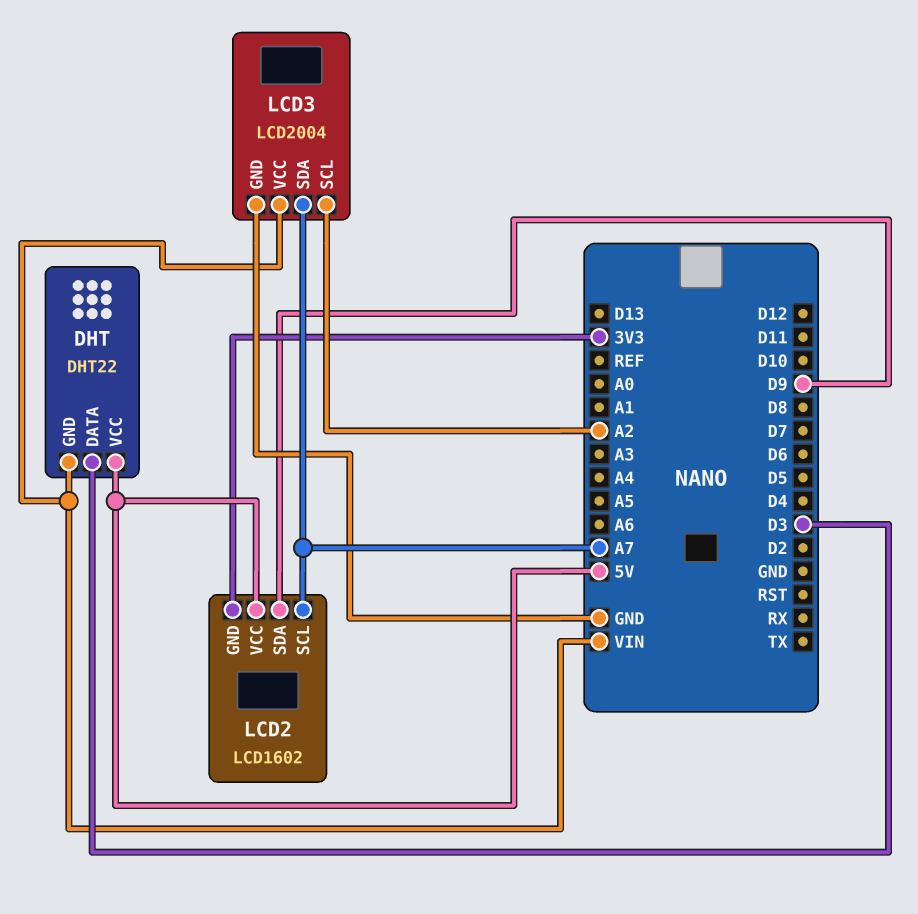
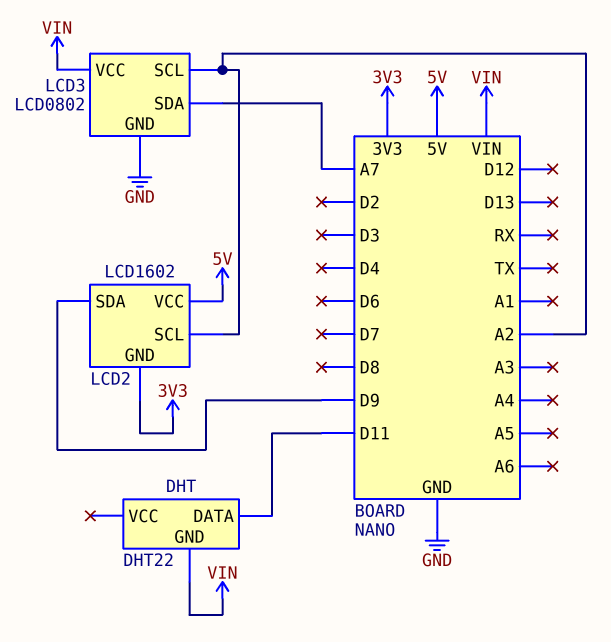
DHT pin DATA: D3 -> D11
DHT pin VCC: 5V -> none
LCD2 pin SCL: A7 -> A2
LCD3: LCD2004 -> LCD0802

